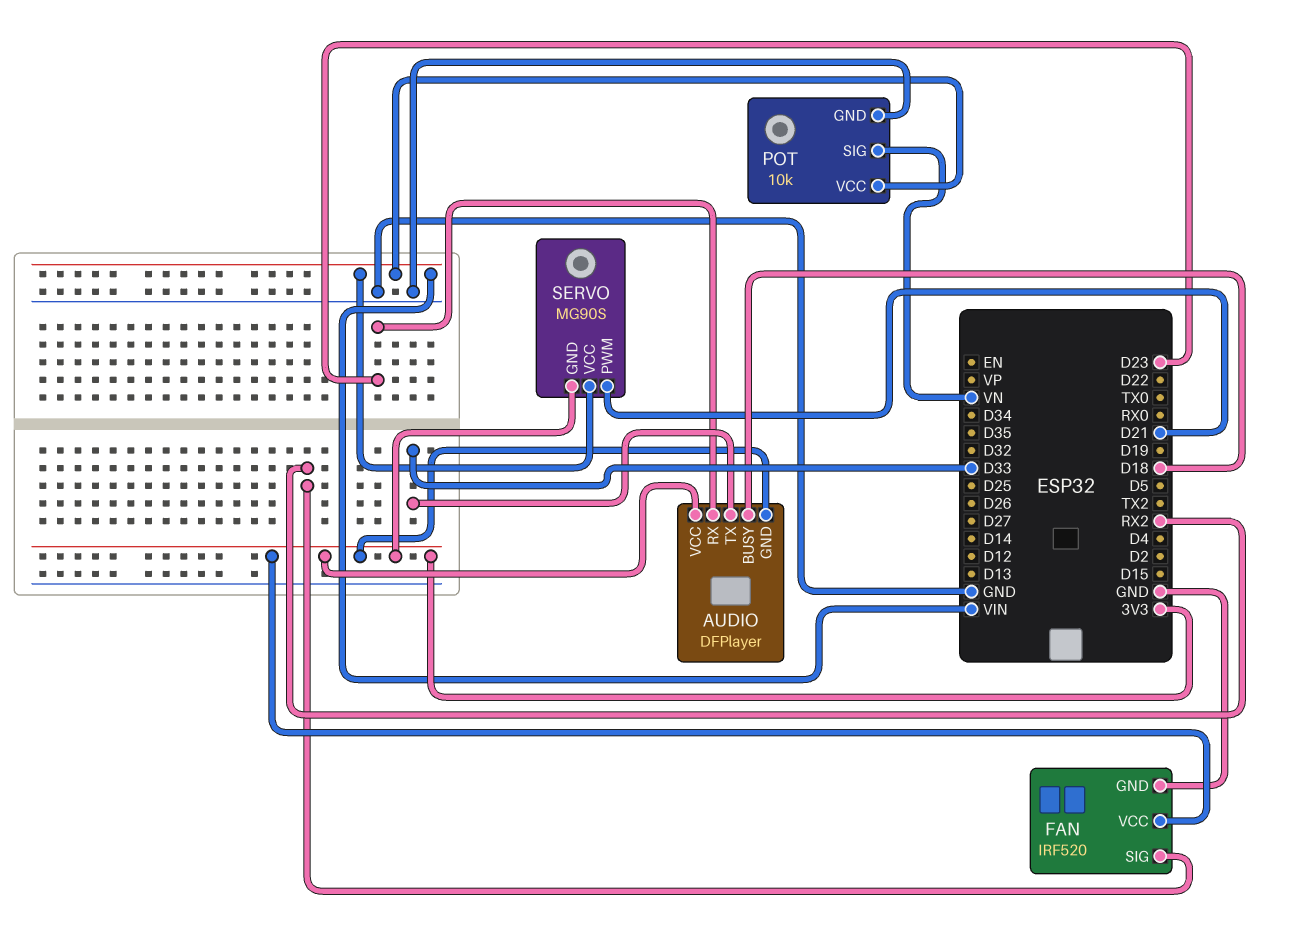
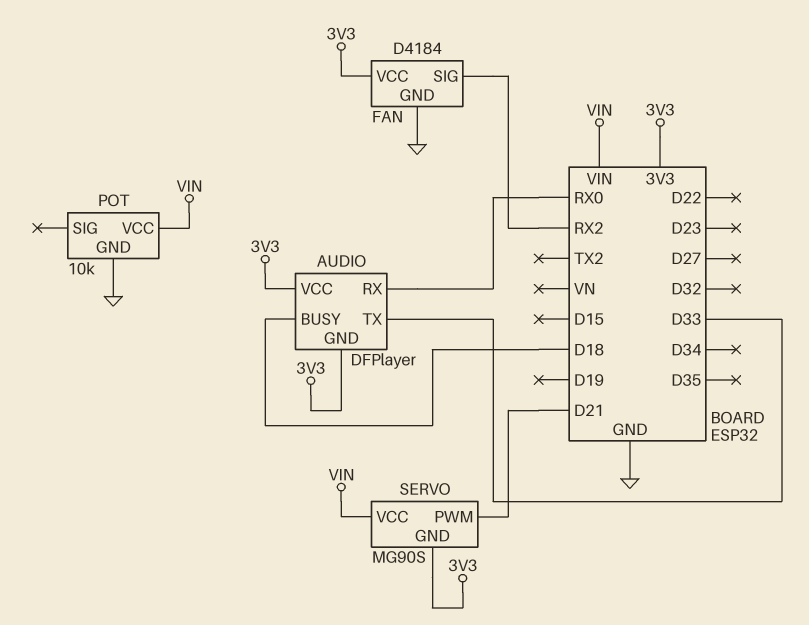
AUDIO pin RX: D23 -> RX0
FAN: IRF520 -> D4184
POT pin SIG: VN -> none

